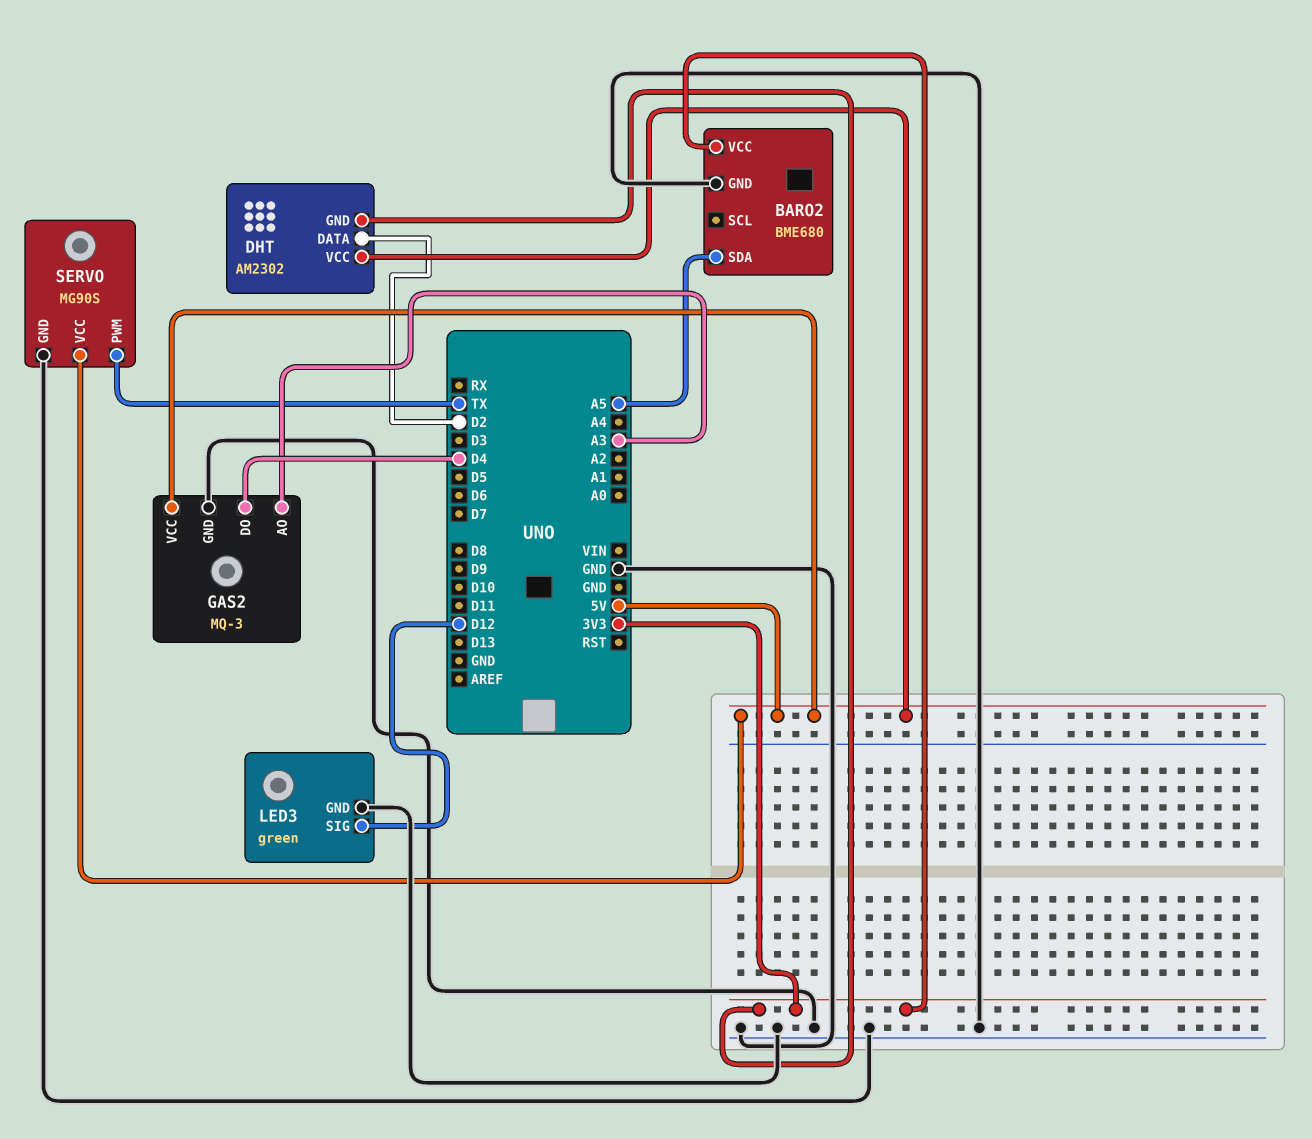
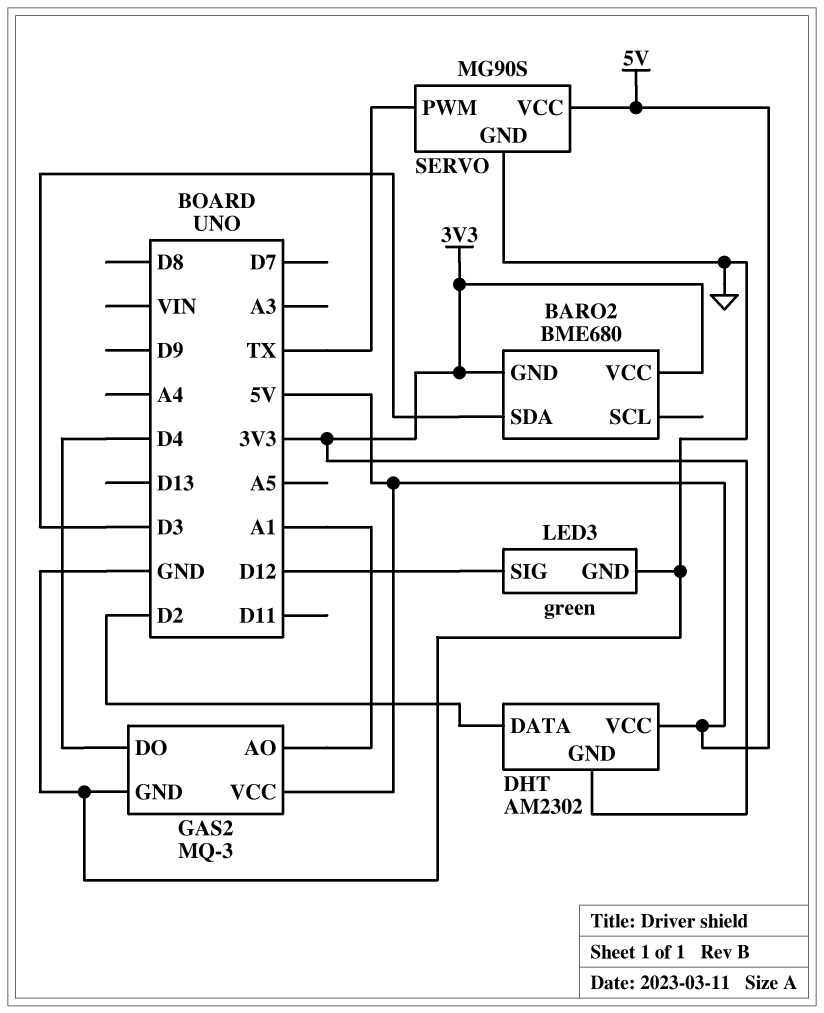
BARO2 pin GND: GND -> 3V3
BARO2 pin SDA: A5 -> D3
GAS2 pin AO: A3 -> A1

